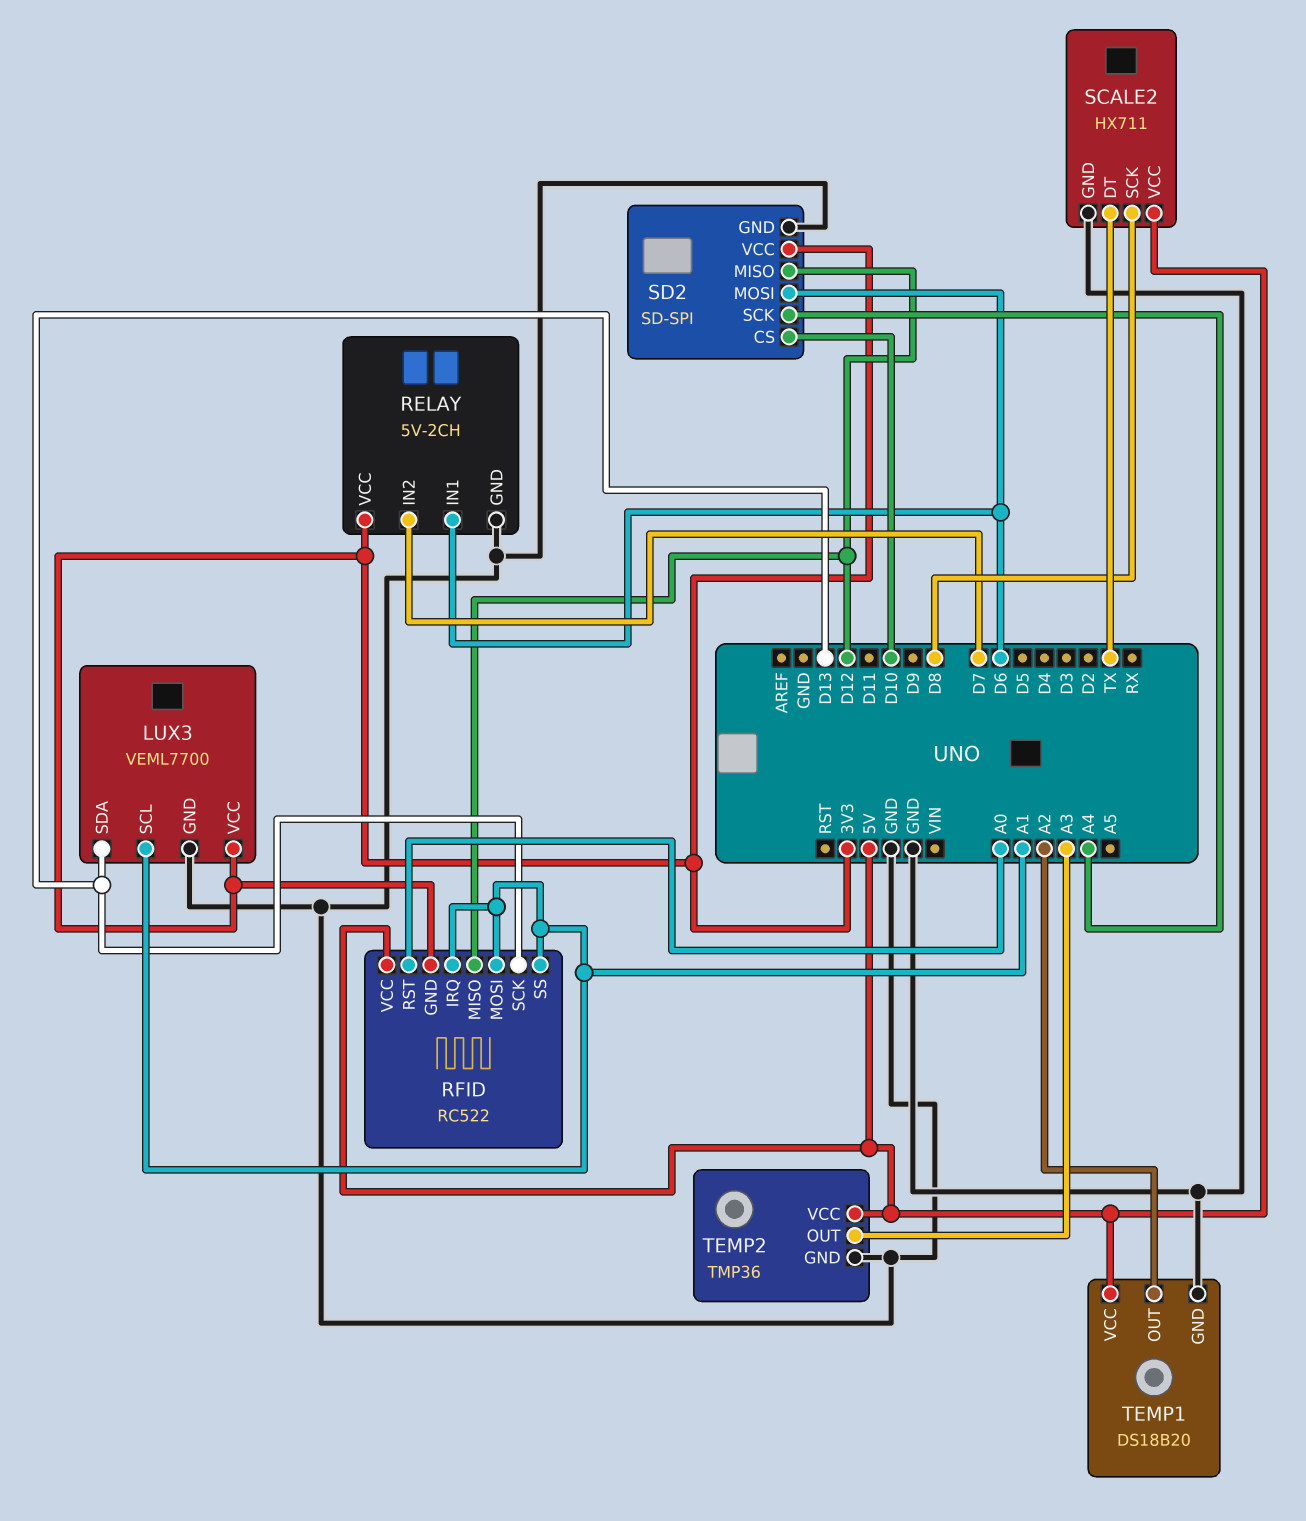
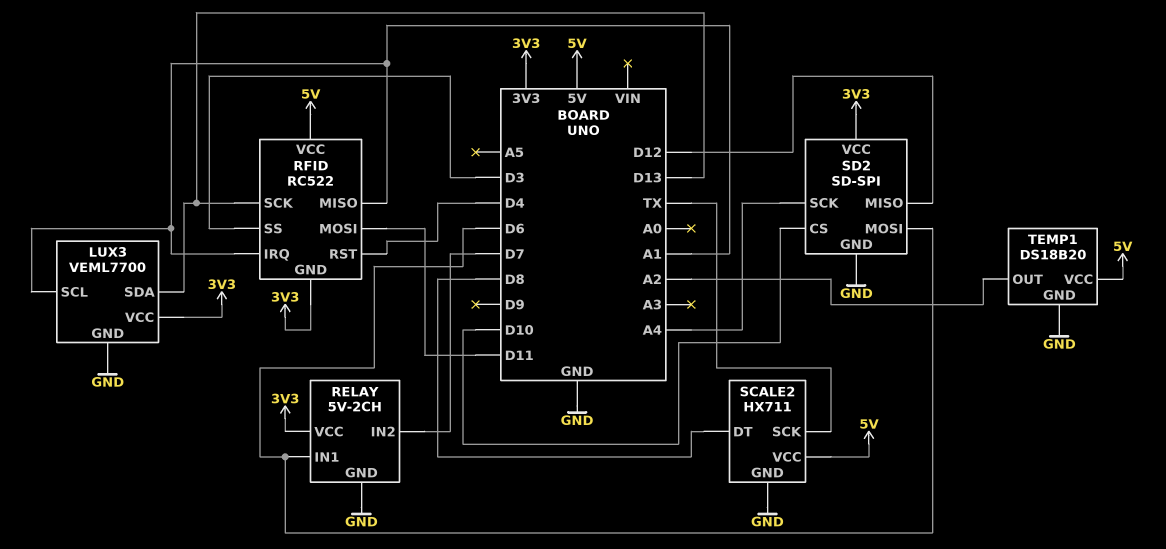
RFID pin MISO: D12 -> A1
RFID pin MOSI: A1 -> D11
RFID pin RST: A0 -> D4
RFID pin SS: A1 -> D3
SCALE2 pin DT: TX -> D8
SCALE2 pin SCK: D8 -> TX
TEMP2: TMP36 -> none
TEMP2 pin GND: GND -> none
TEMP2 pin OUT: A3 -> none
TEMP2 pin VCC: 5V -> none

